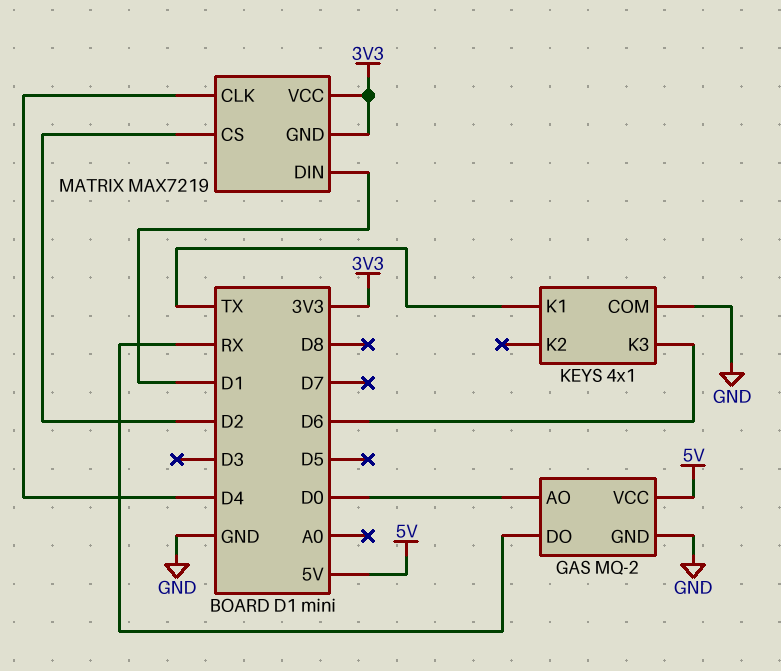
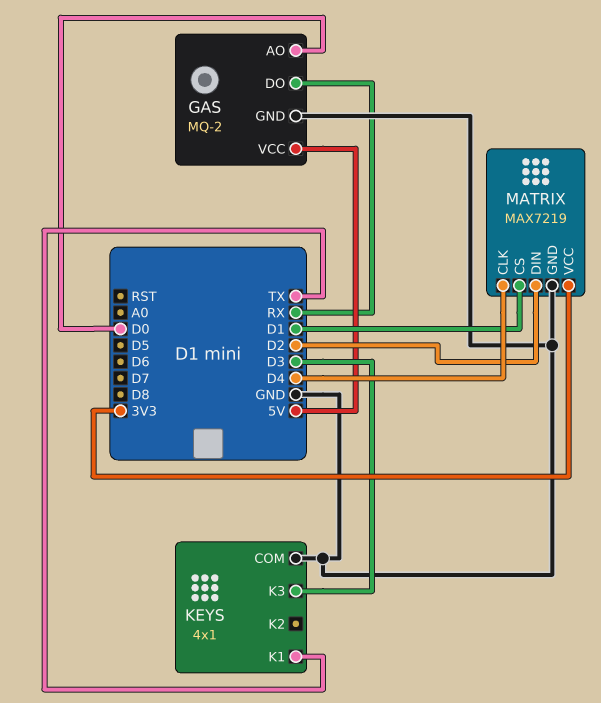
KEYS pin K3: D6 -> D3
MATRIX pin CS: D2 -> D1
MATRIX pin DIN: D1 -> D2
MATRIX pin GND: 3V3 -> GND

